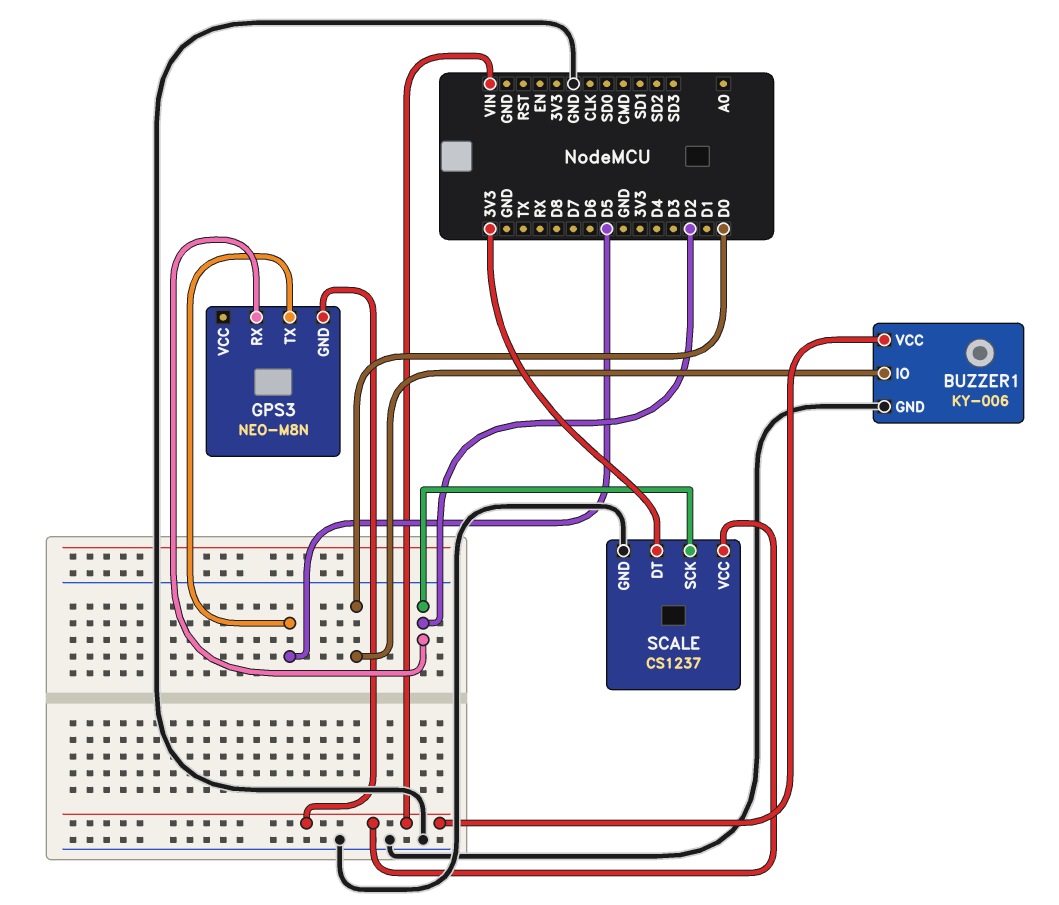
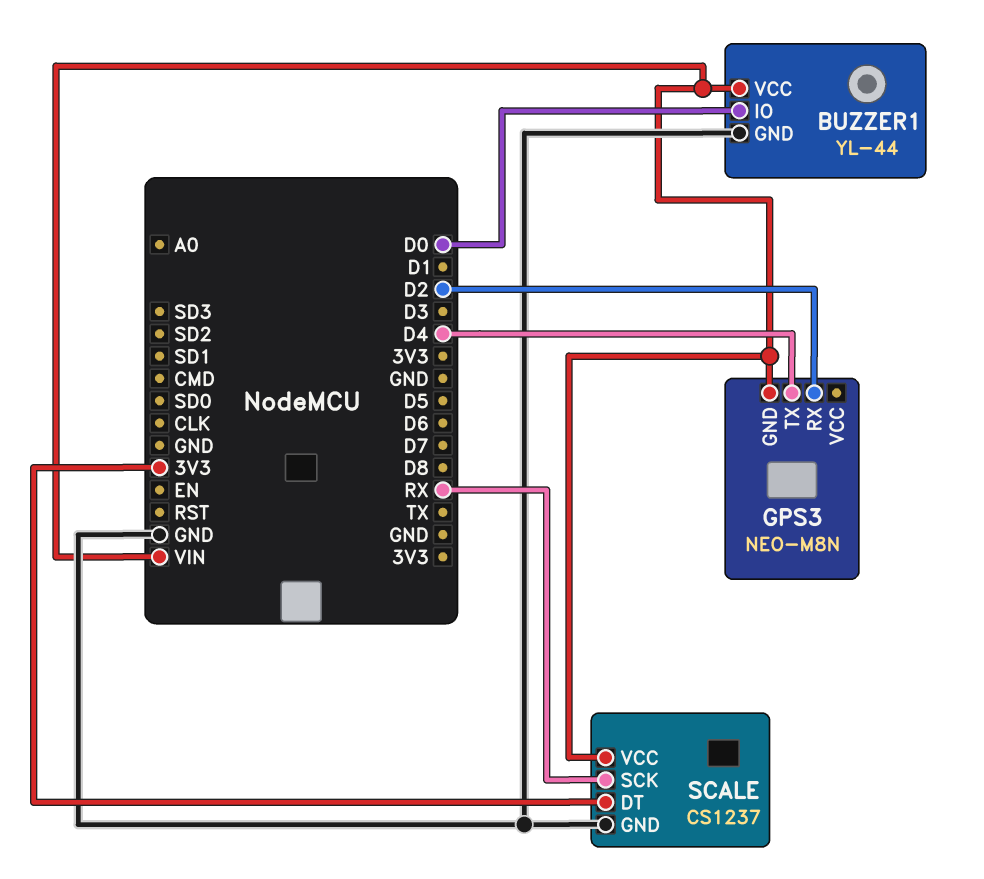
BUZZER1: KY-006 -> YL-44
GPS3 pin TX: D5 -> D4
SCALE pin SCK: D2 -> RX

